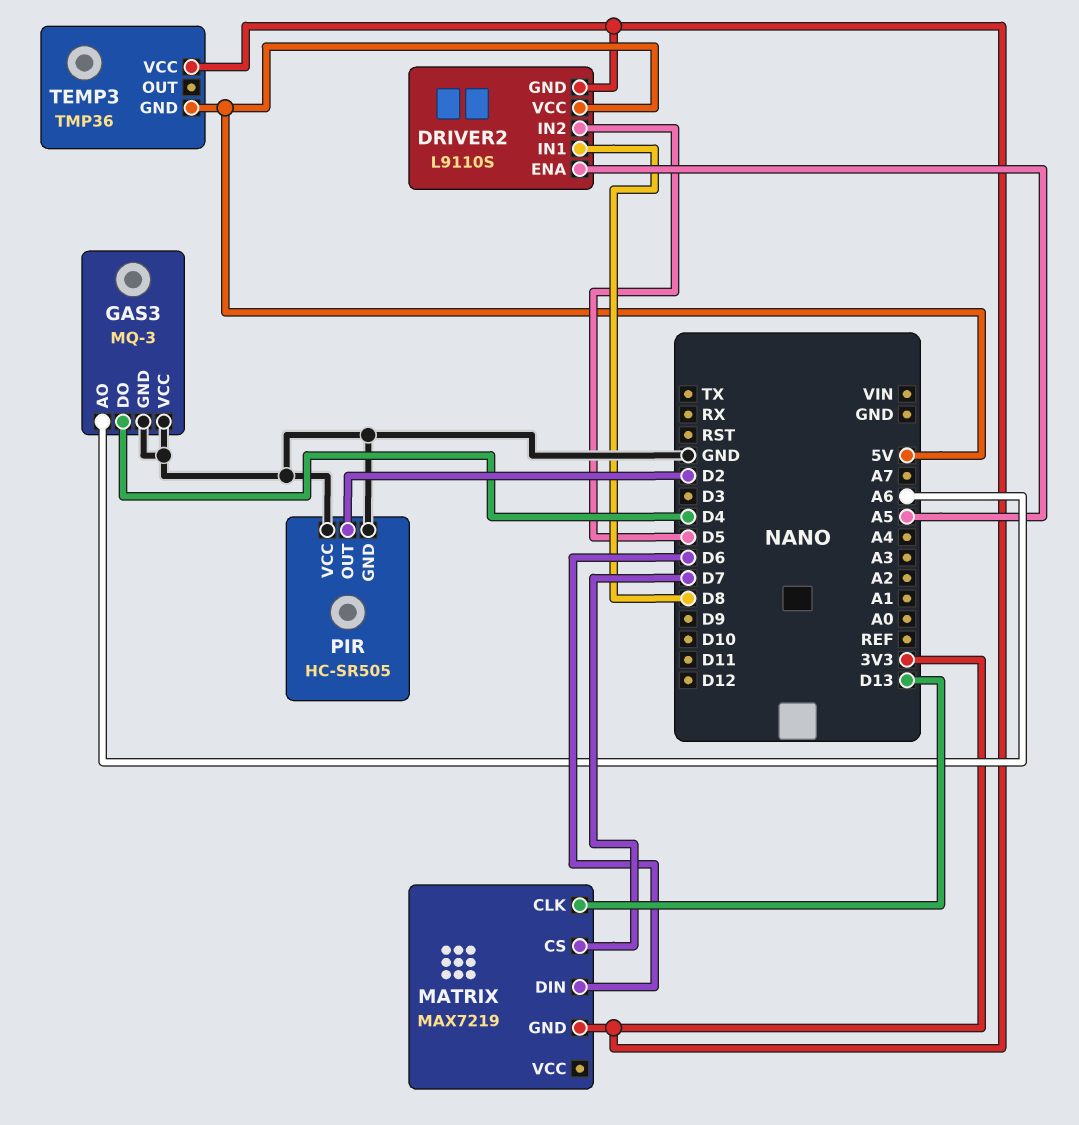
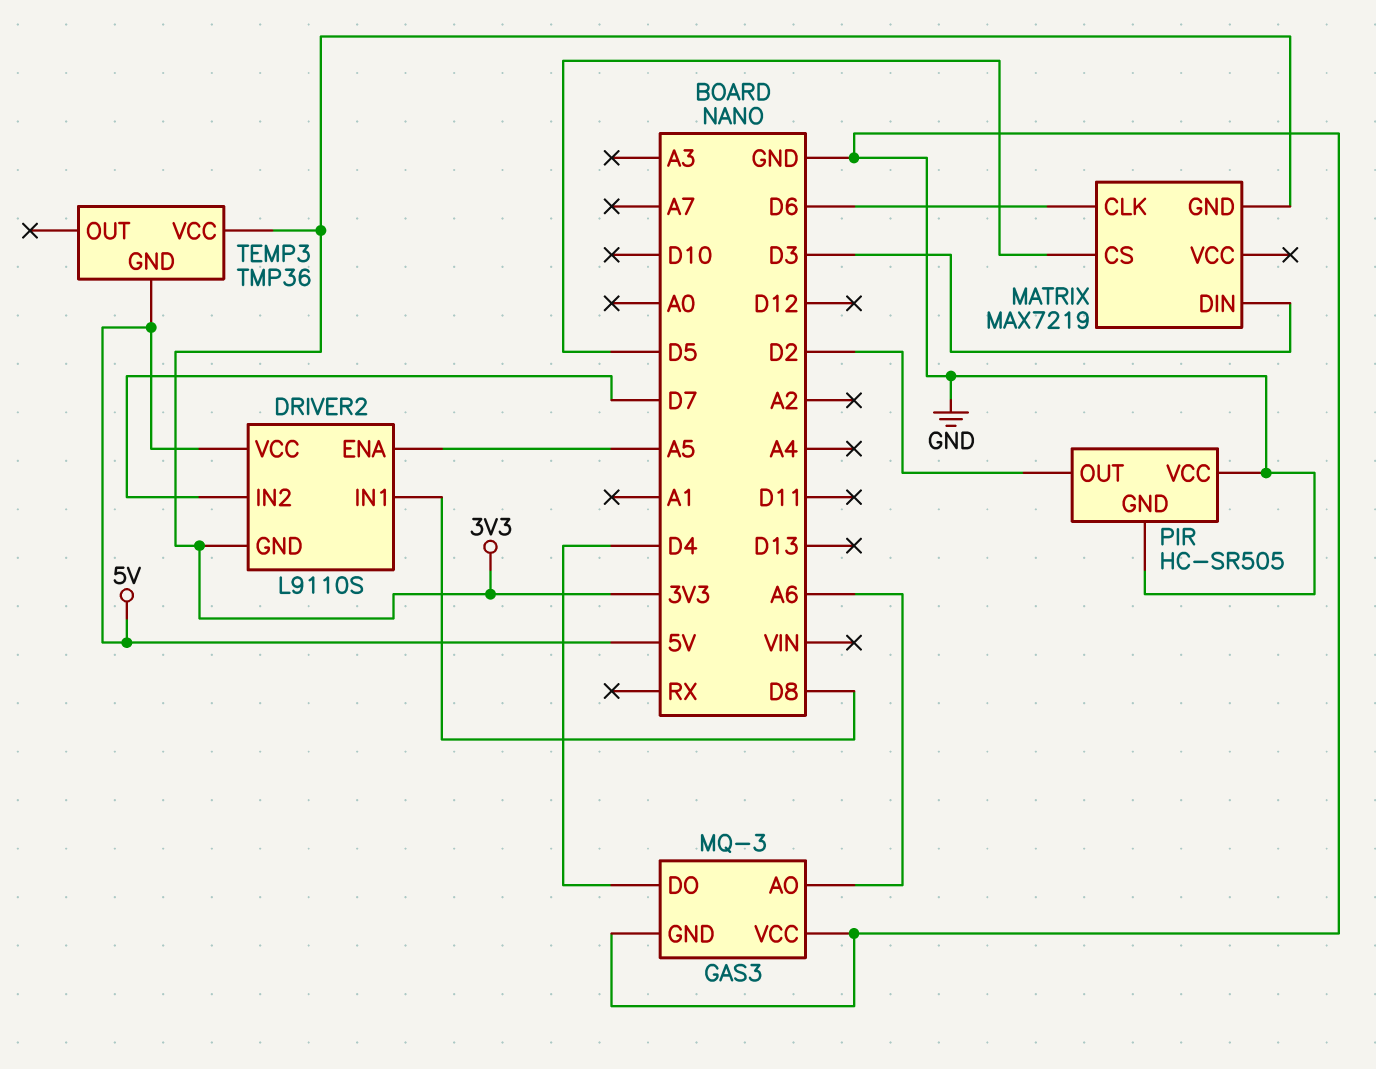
DRIVER2 pin IN2: D5 -> D7
MATRIX pin CLK: D13 -> D6
MATRIX pin CS: D7 -> D5
MATRIX pin DIN: D6 -> D3

